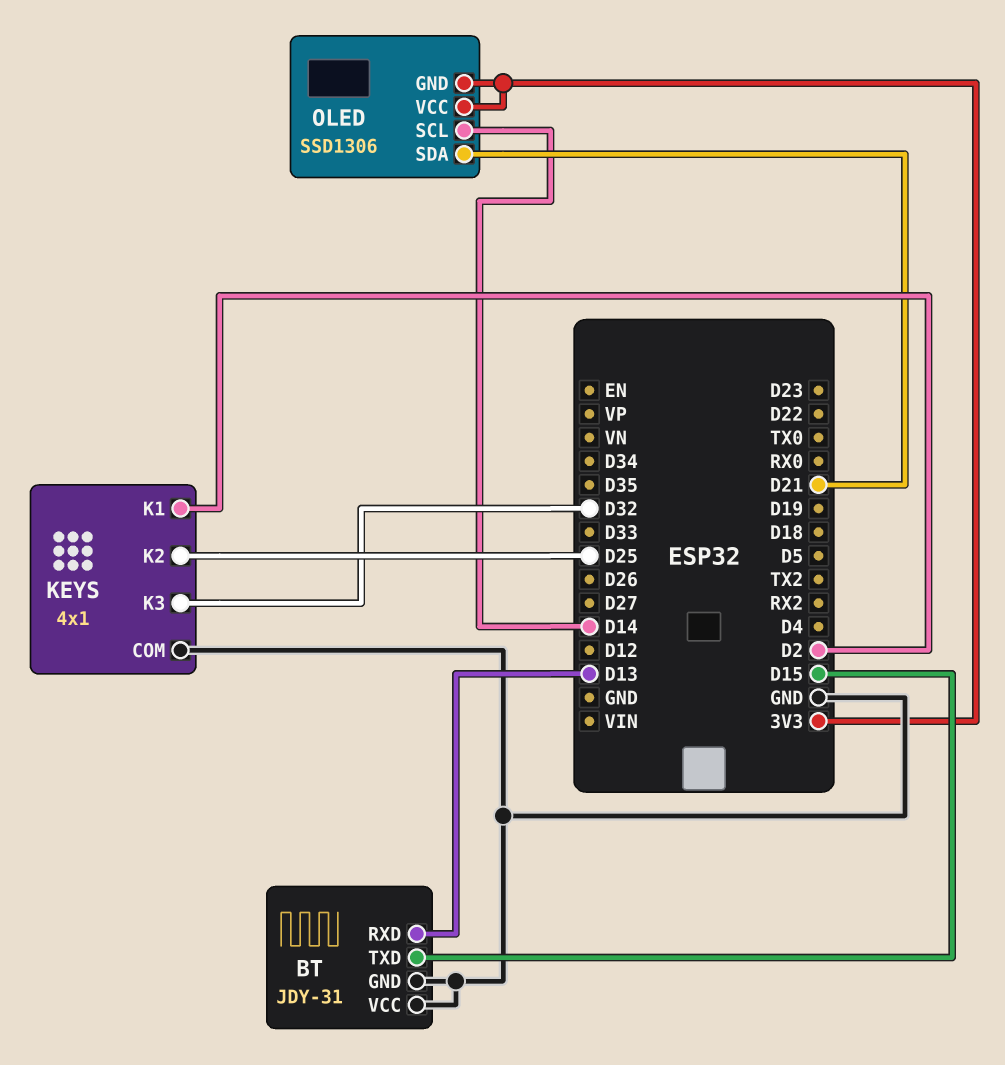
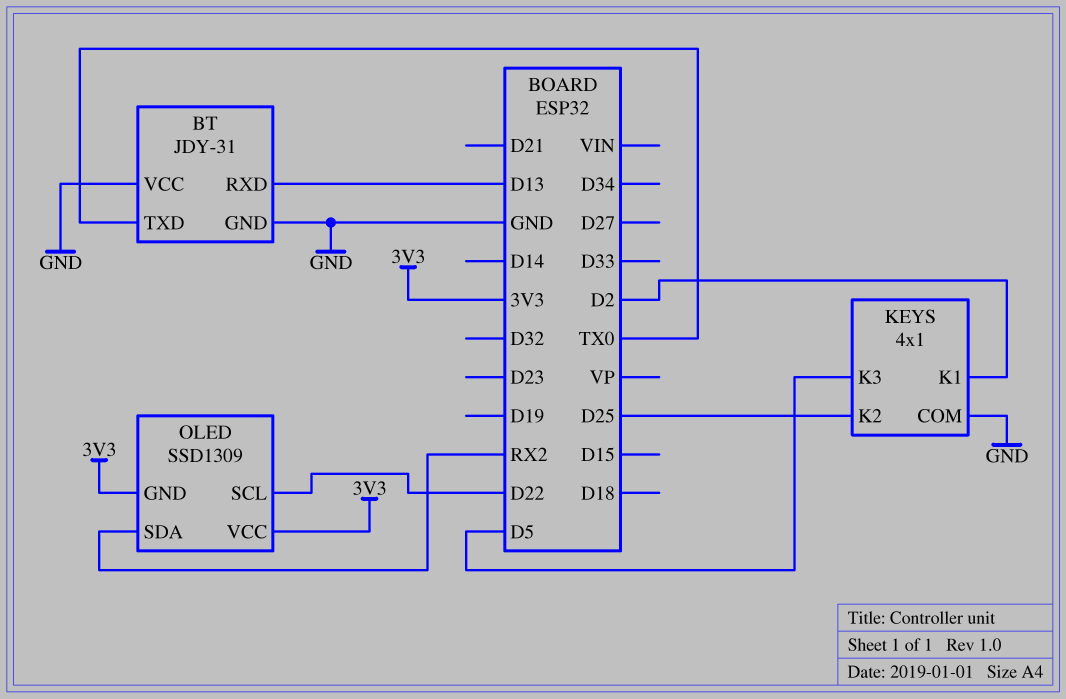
BT pin TXD: D15 -> TX0
KEYS pin K3: D32 -> D5
OLED: SSD1306 -> SSD1309
OLED pin SCL: D14 -> D22
OLED pin SDA: D21 -> RX2

